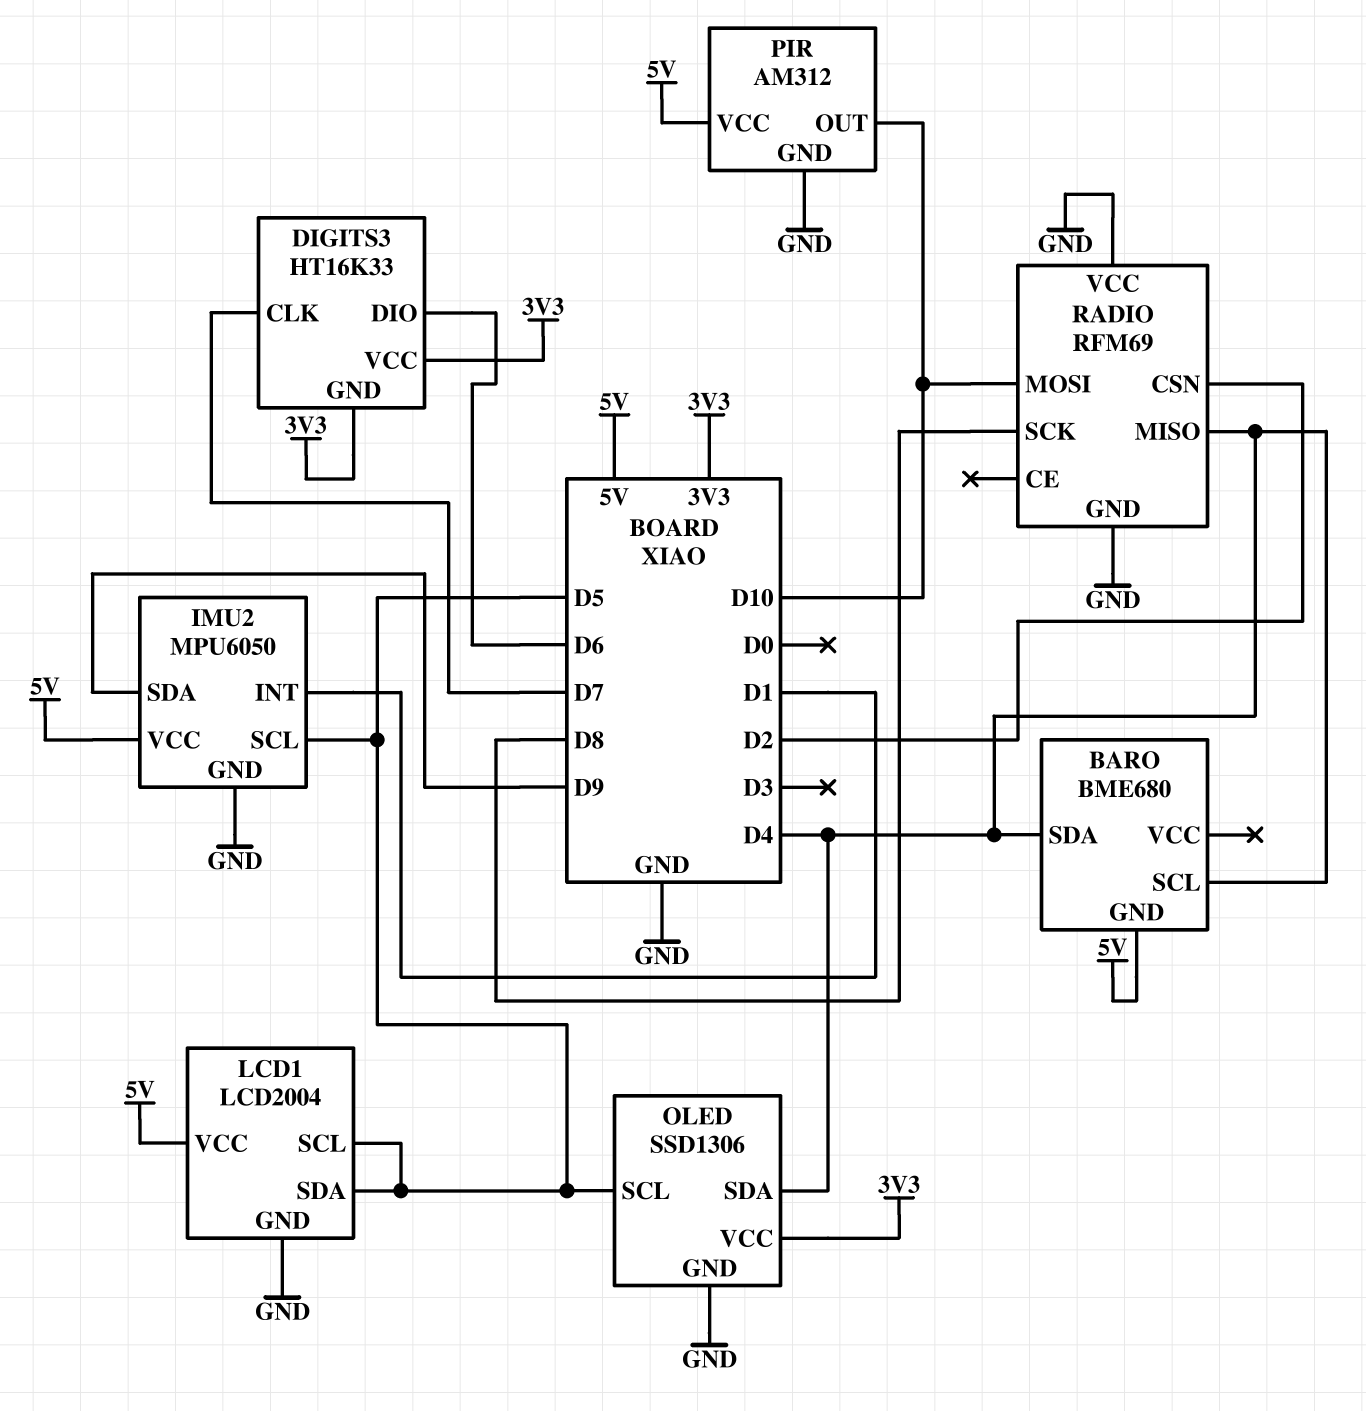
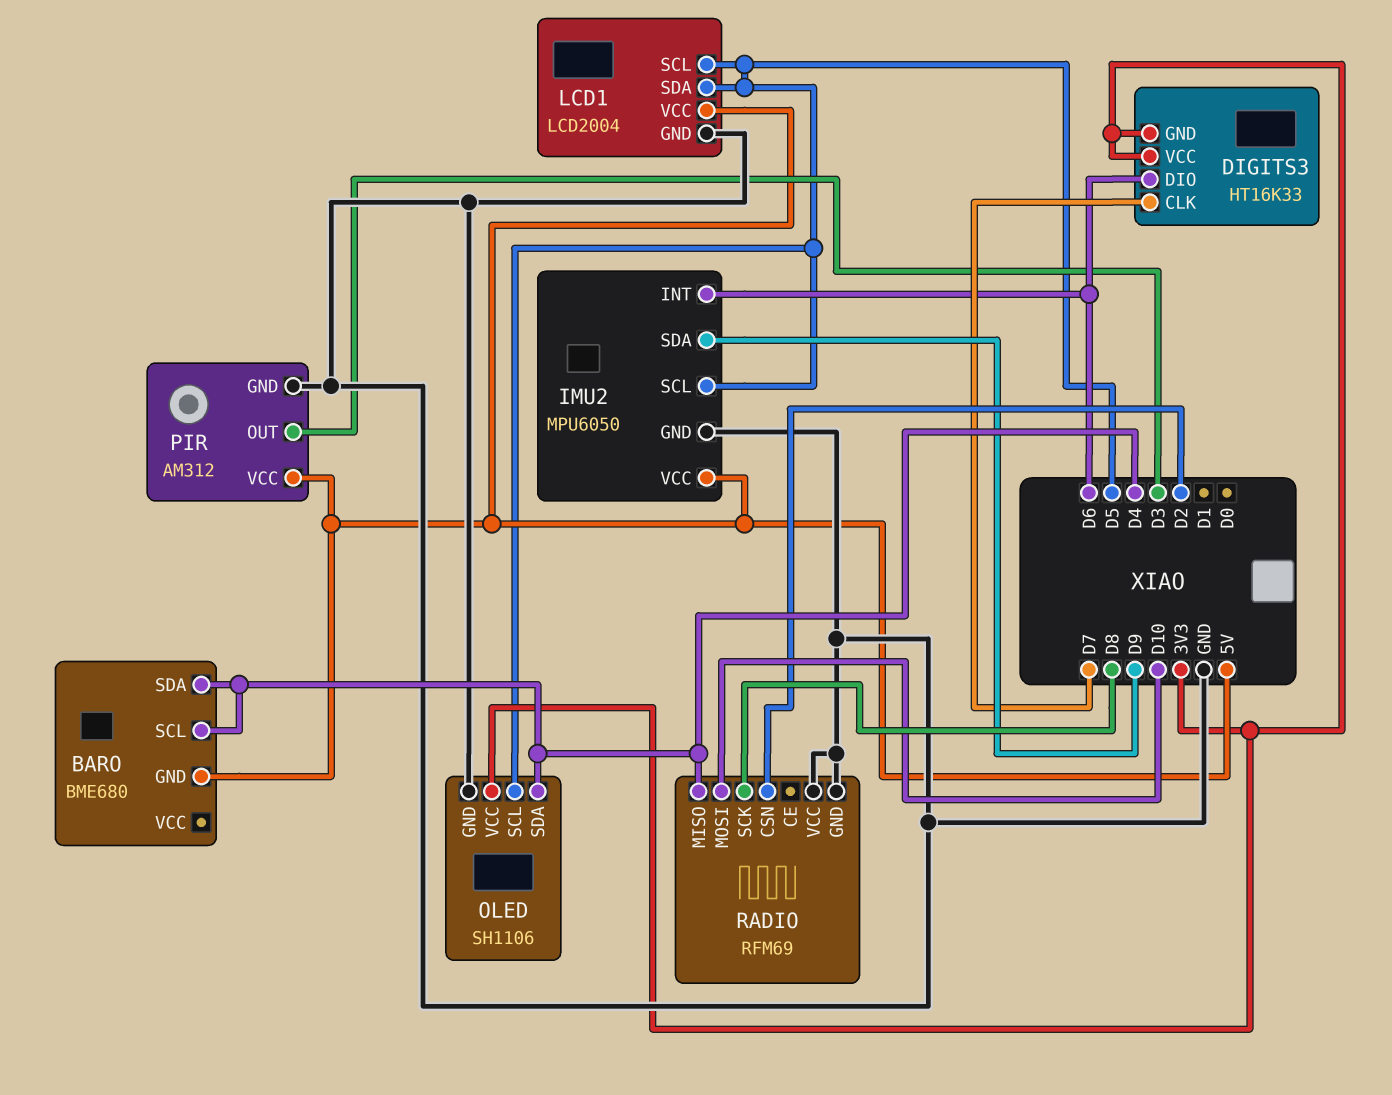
IMU2 pin INT: D1 -> D6
OLED: SSD1306 -> SH1106
PIR pin OUT: D10 -> D3

